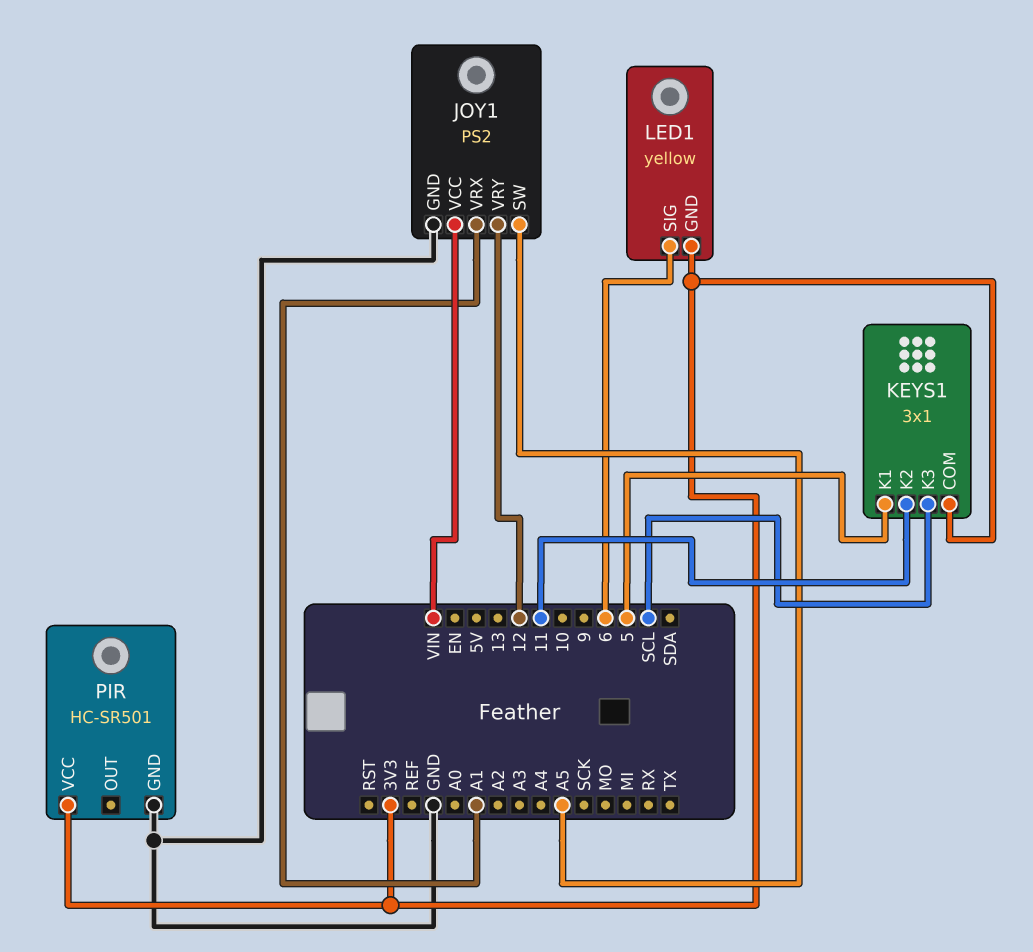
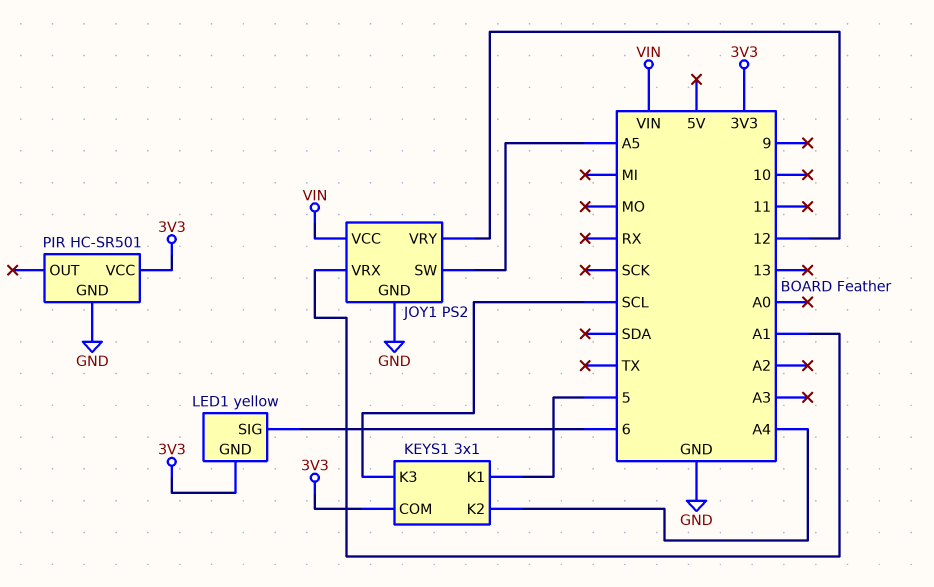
KEYS1 pin K2: 11 -> A4

